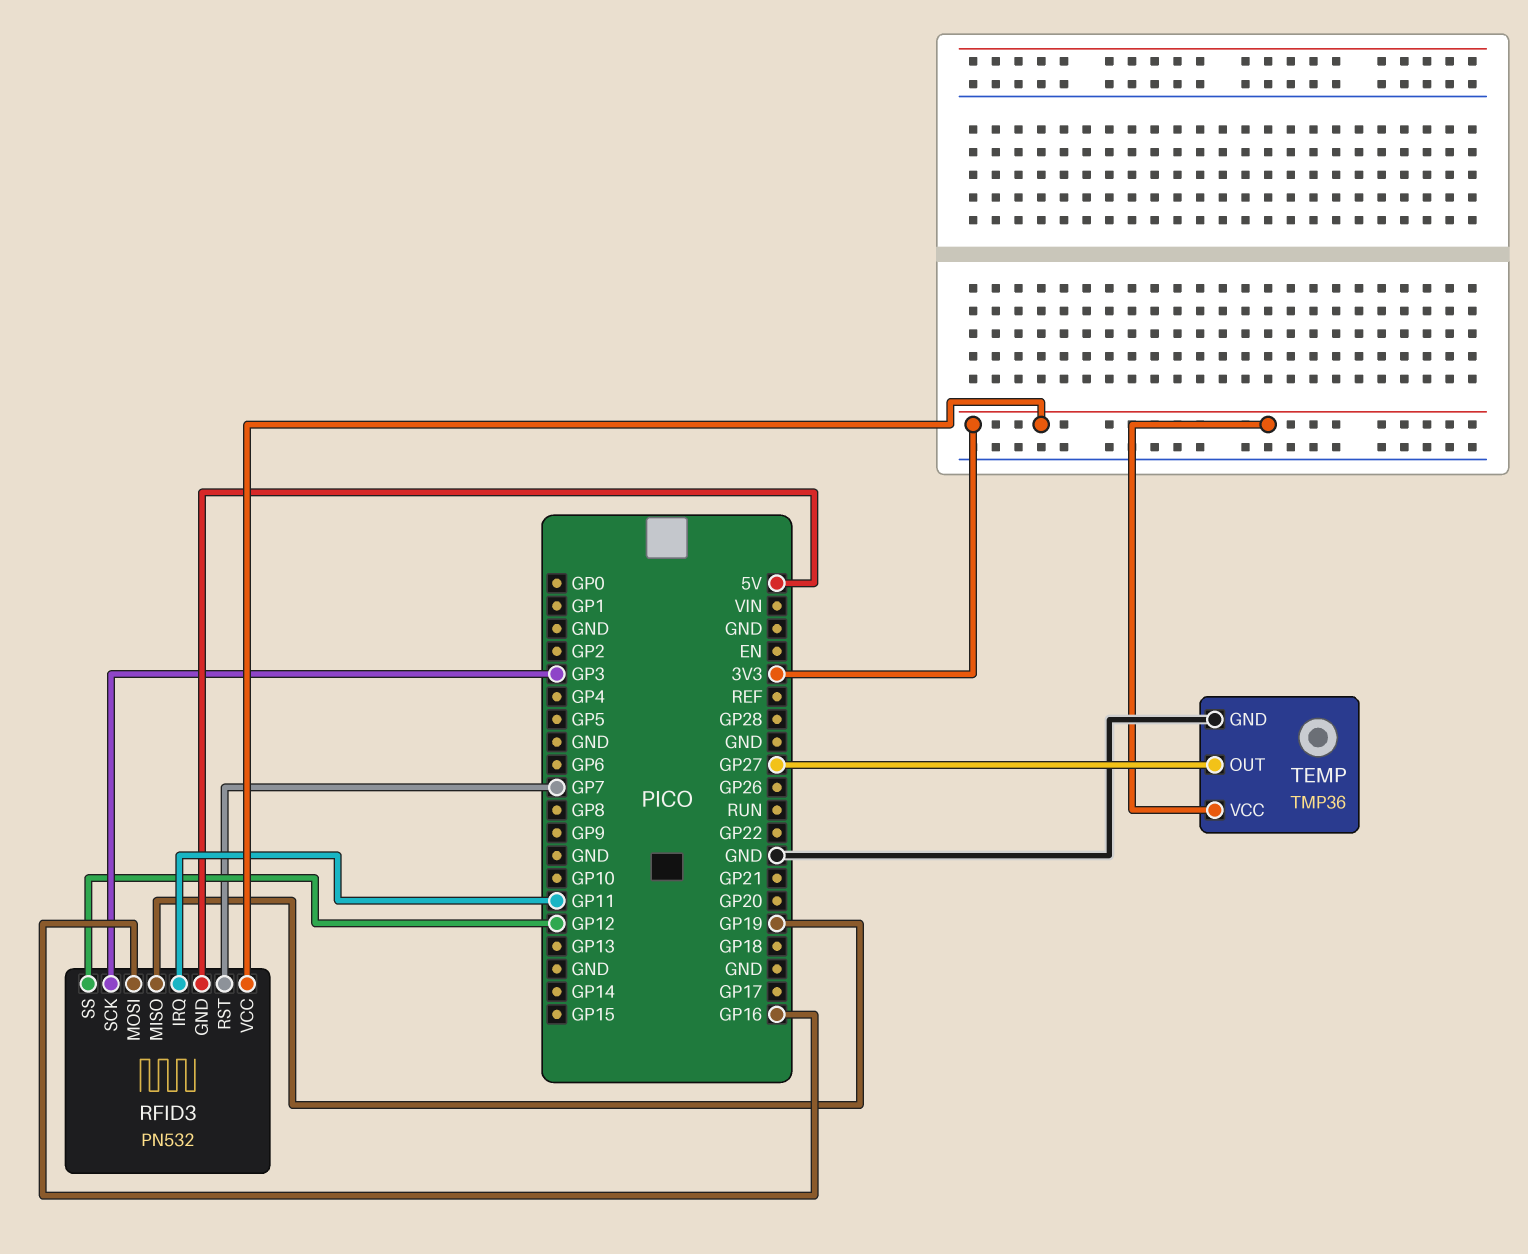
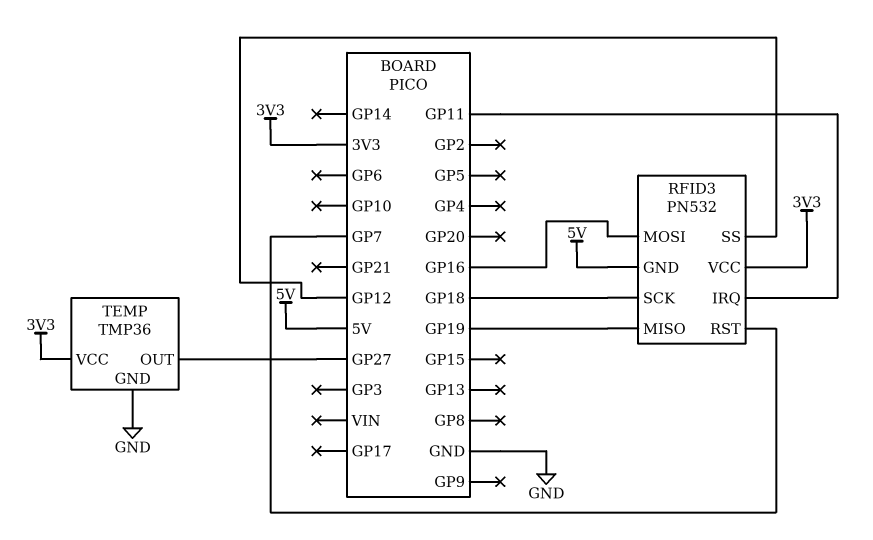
RFID3 pin SCK: GP3 -> GP18

